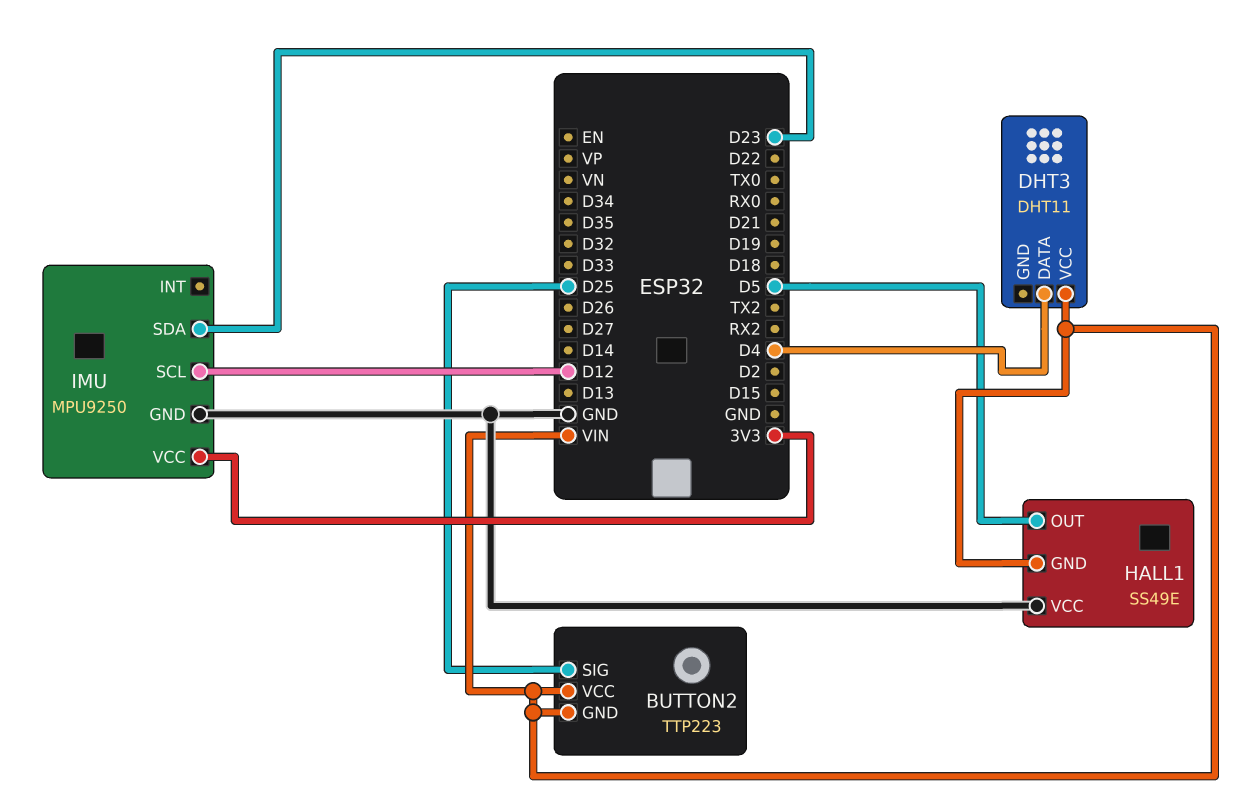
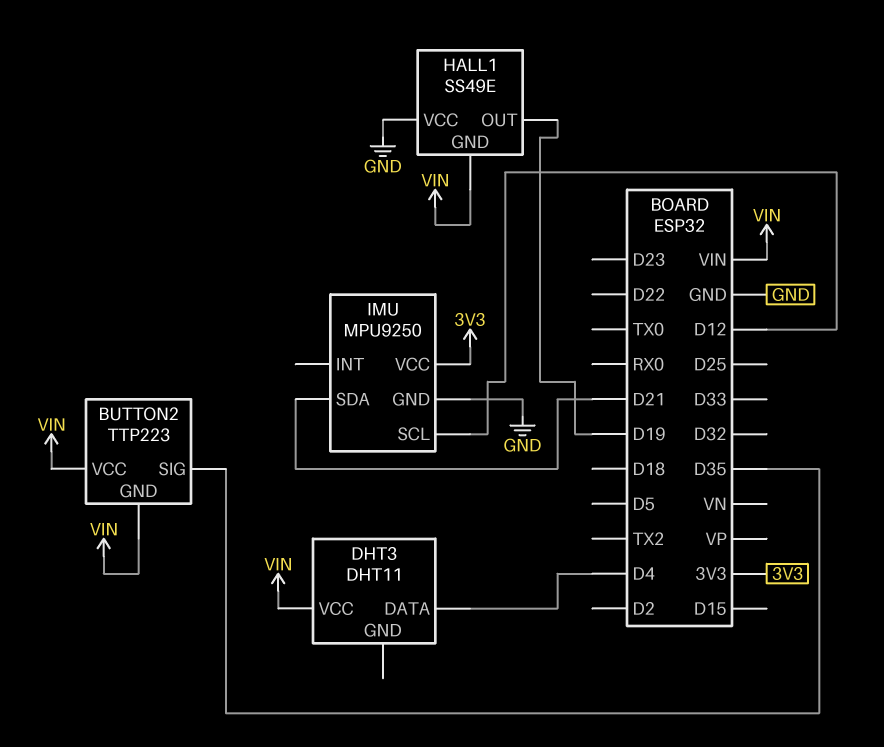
BUTTON2 pin SIG: D25 -> D35
HALL1 pin OUT: D5 -> D19
IMU pin SDA: D23 -> D21

